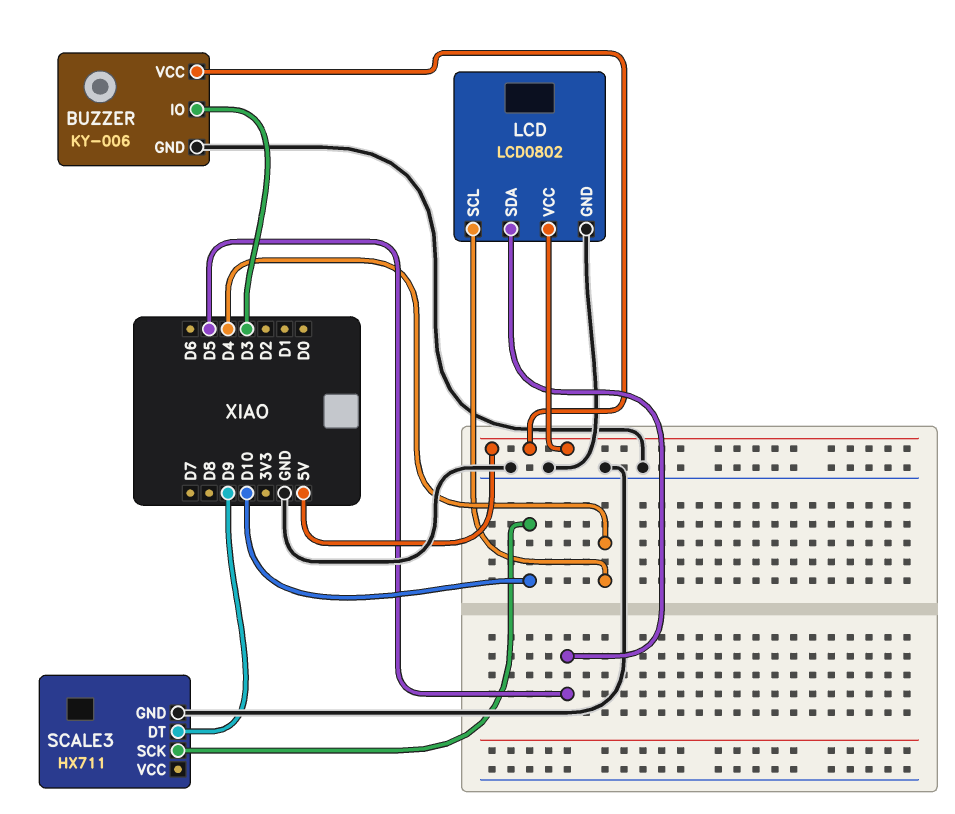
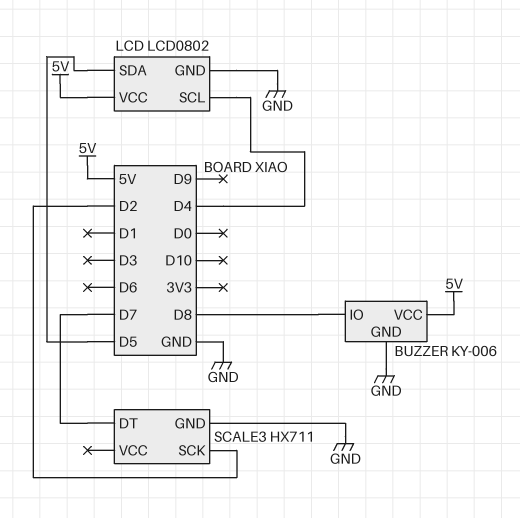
BUZZER pin IO: D3 -> D8
SCALE3 pin DT: D9 -> D7
SCALE3 pin SCK: D10 -> D2

